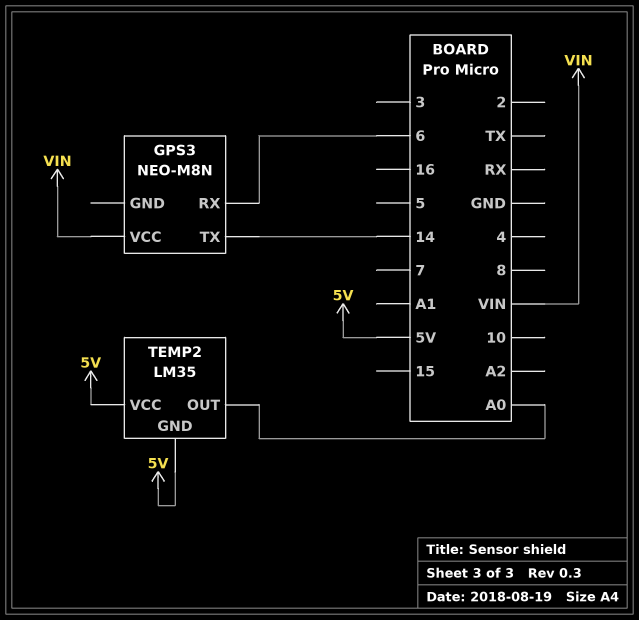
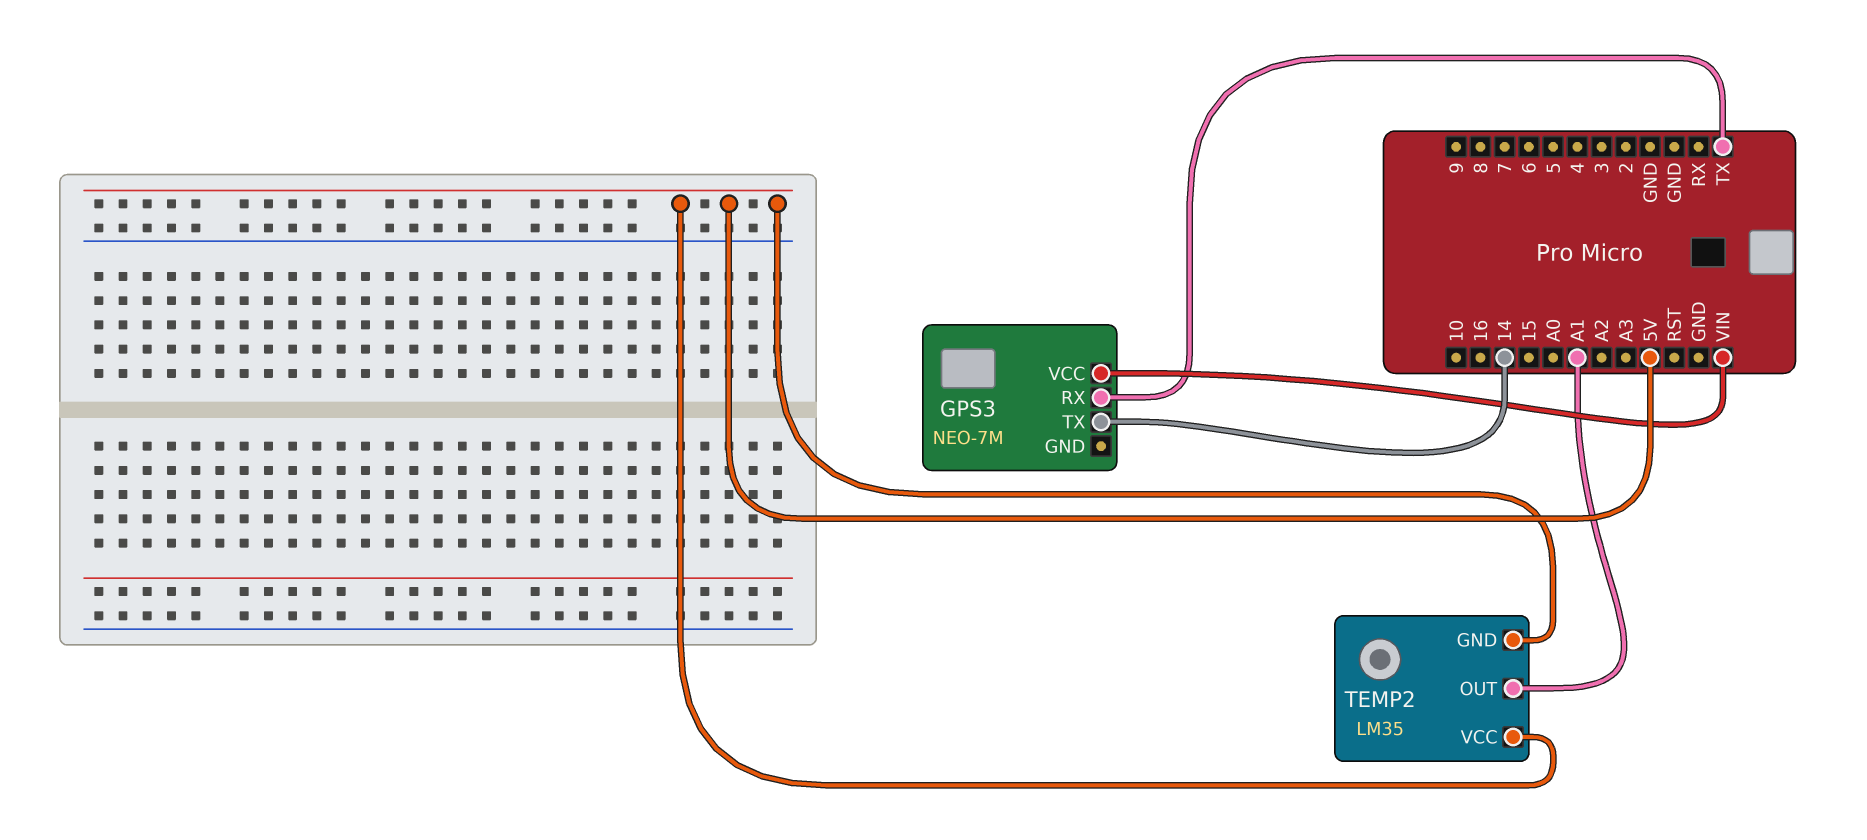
GPS3: NEO-M8N -> NEO-7M
GPS3 pin RX: 6 -> TX
TEMP2 pin OUT: A0 -> A1

